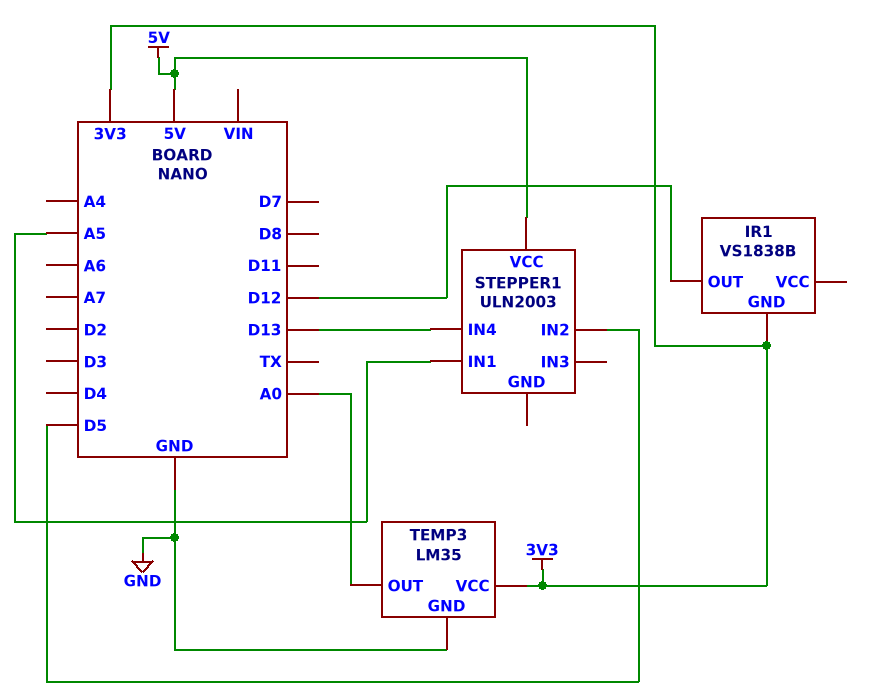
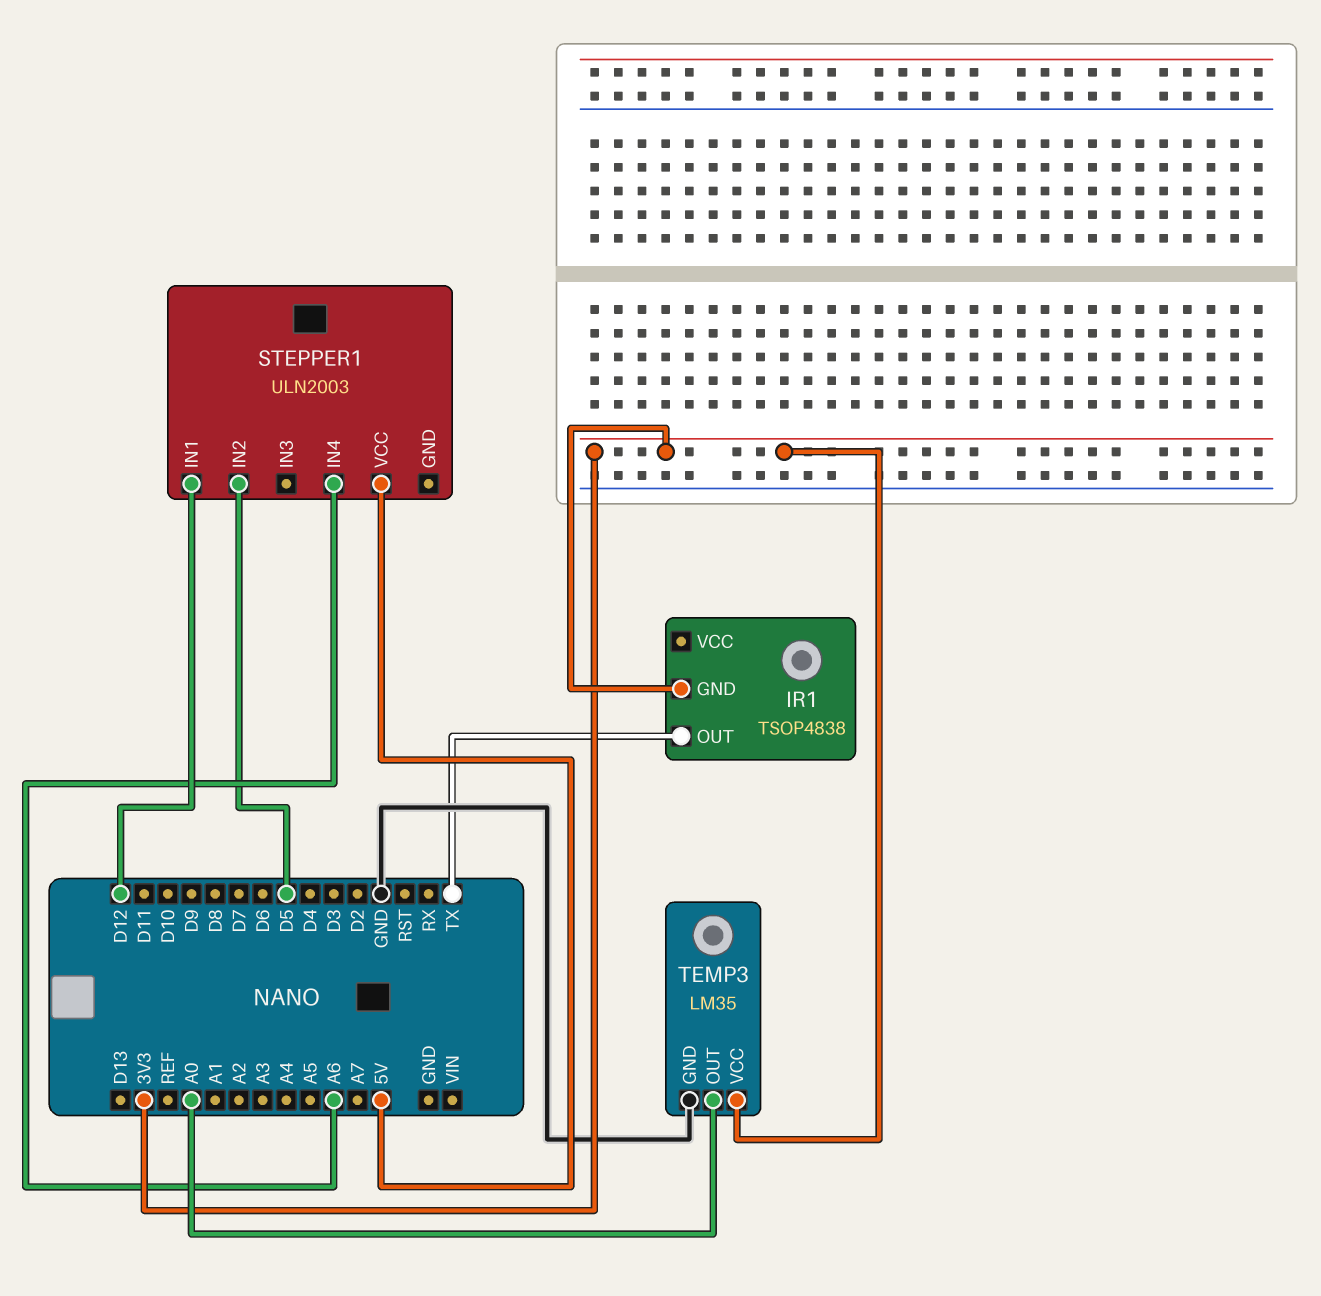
IR1: VS1838B -> TSOP4838
IR1 pin OUT: D12 -> TX
STEPPER1 pin IN1: A5 -> D12
STEPPER1 pin IN4: D13 -> A6

